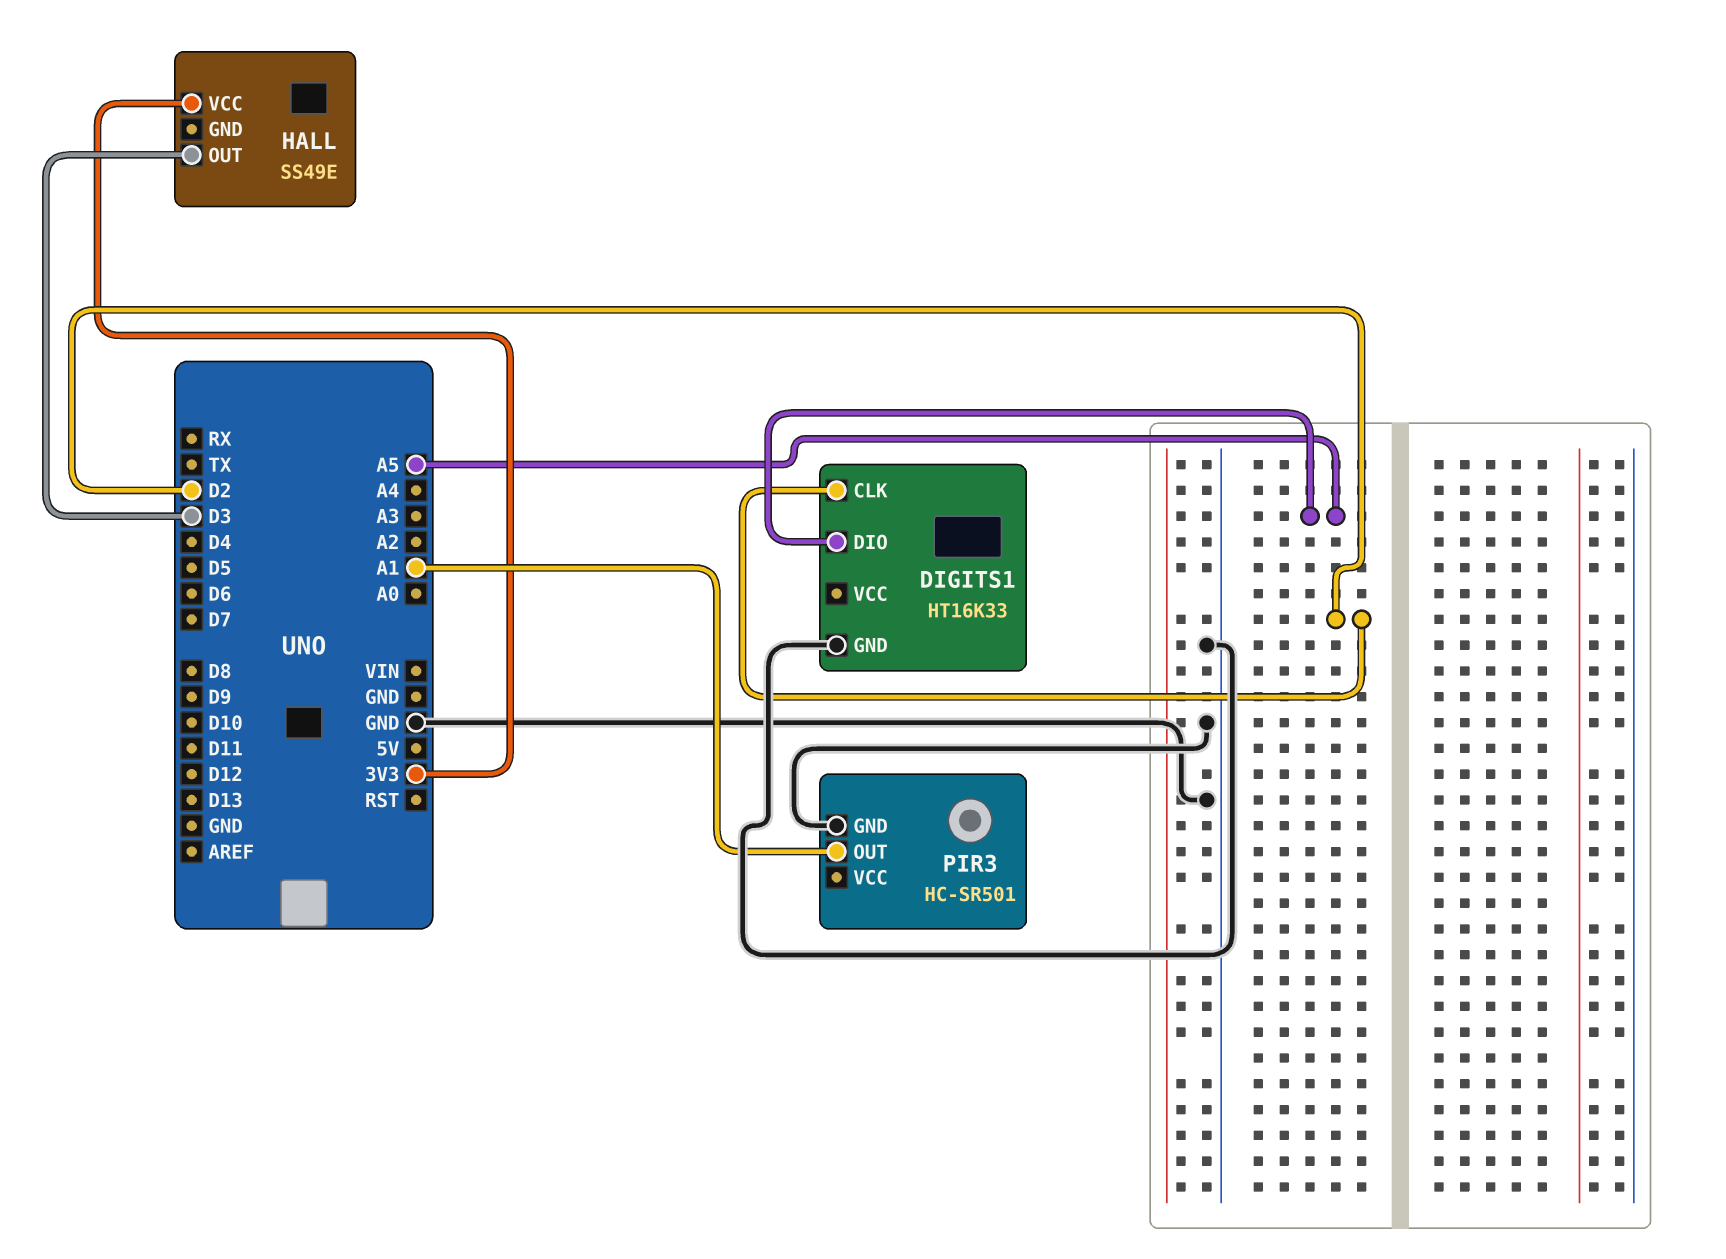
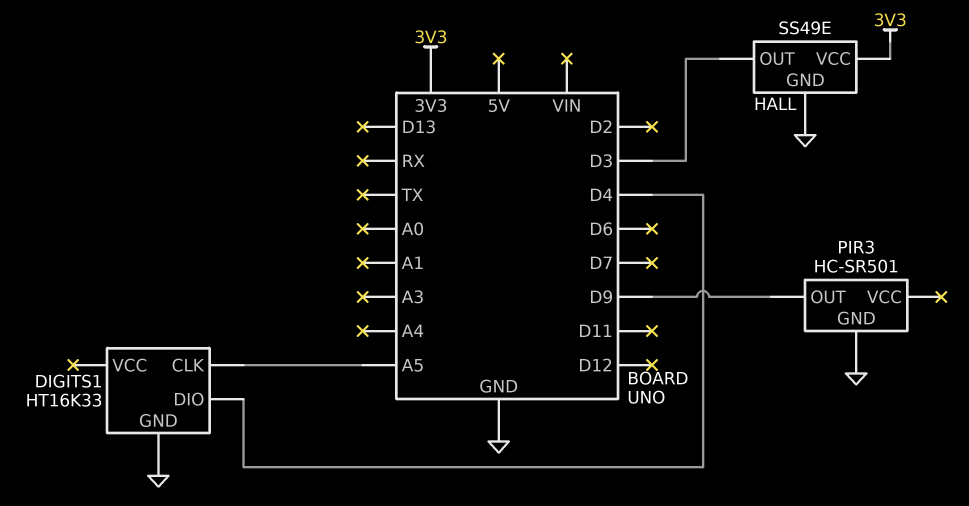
DIGITS1 pin CLK: D2 -> A5
DIGITS1 pin DIO: A5 -> D4
HALL pin GND: none -> GND
PIR3 pin OUT: A1 -> D9

